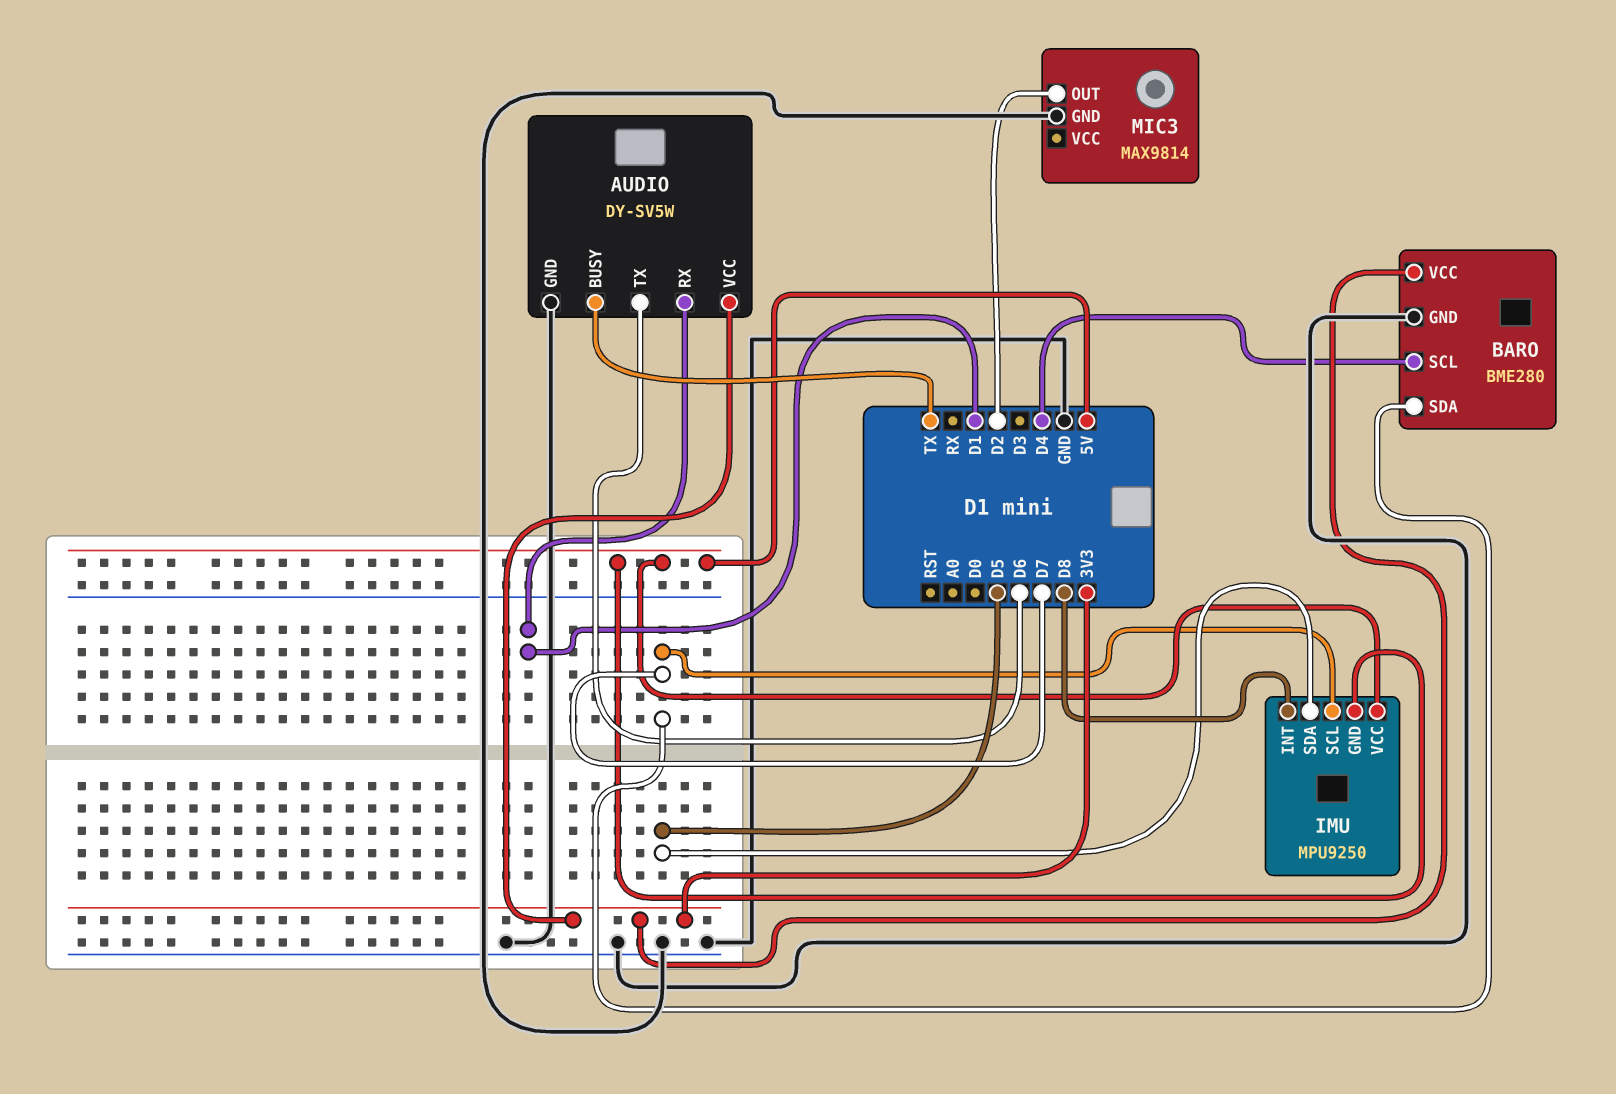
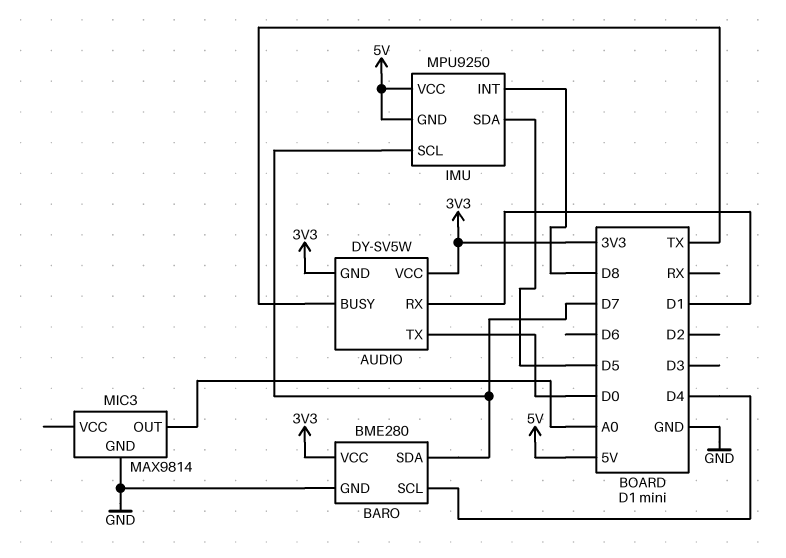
AUDIO pin GND: GND -> 3V3
AUDIO pin TX: D6 -> D0
MIC3 pin OUT: D2 -> A0

